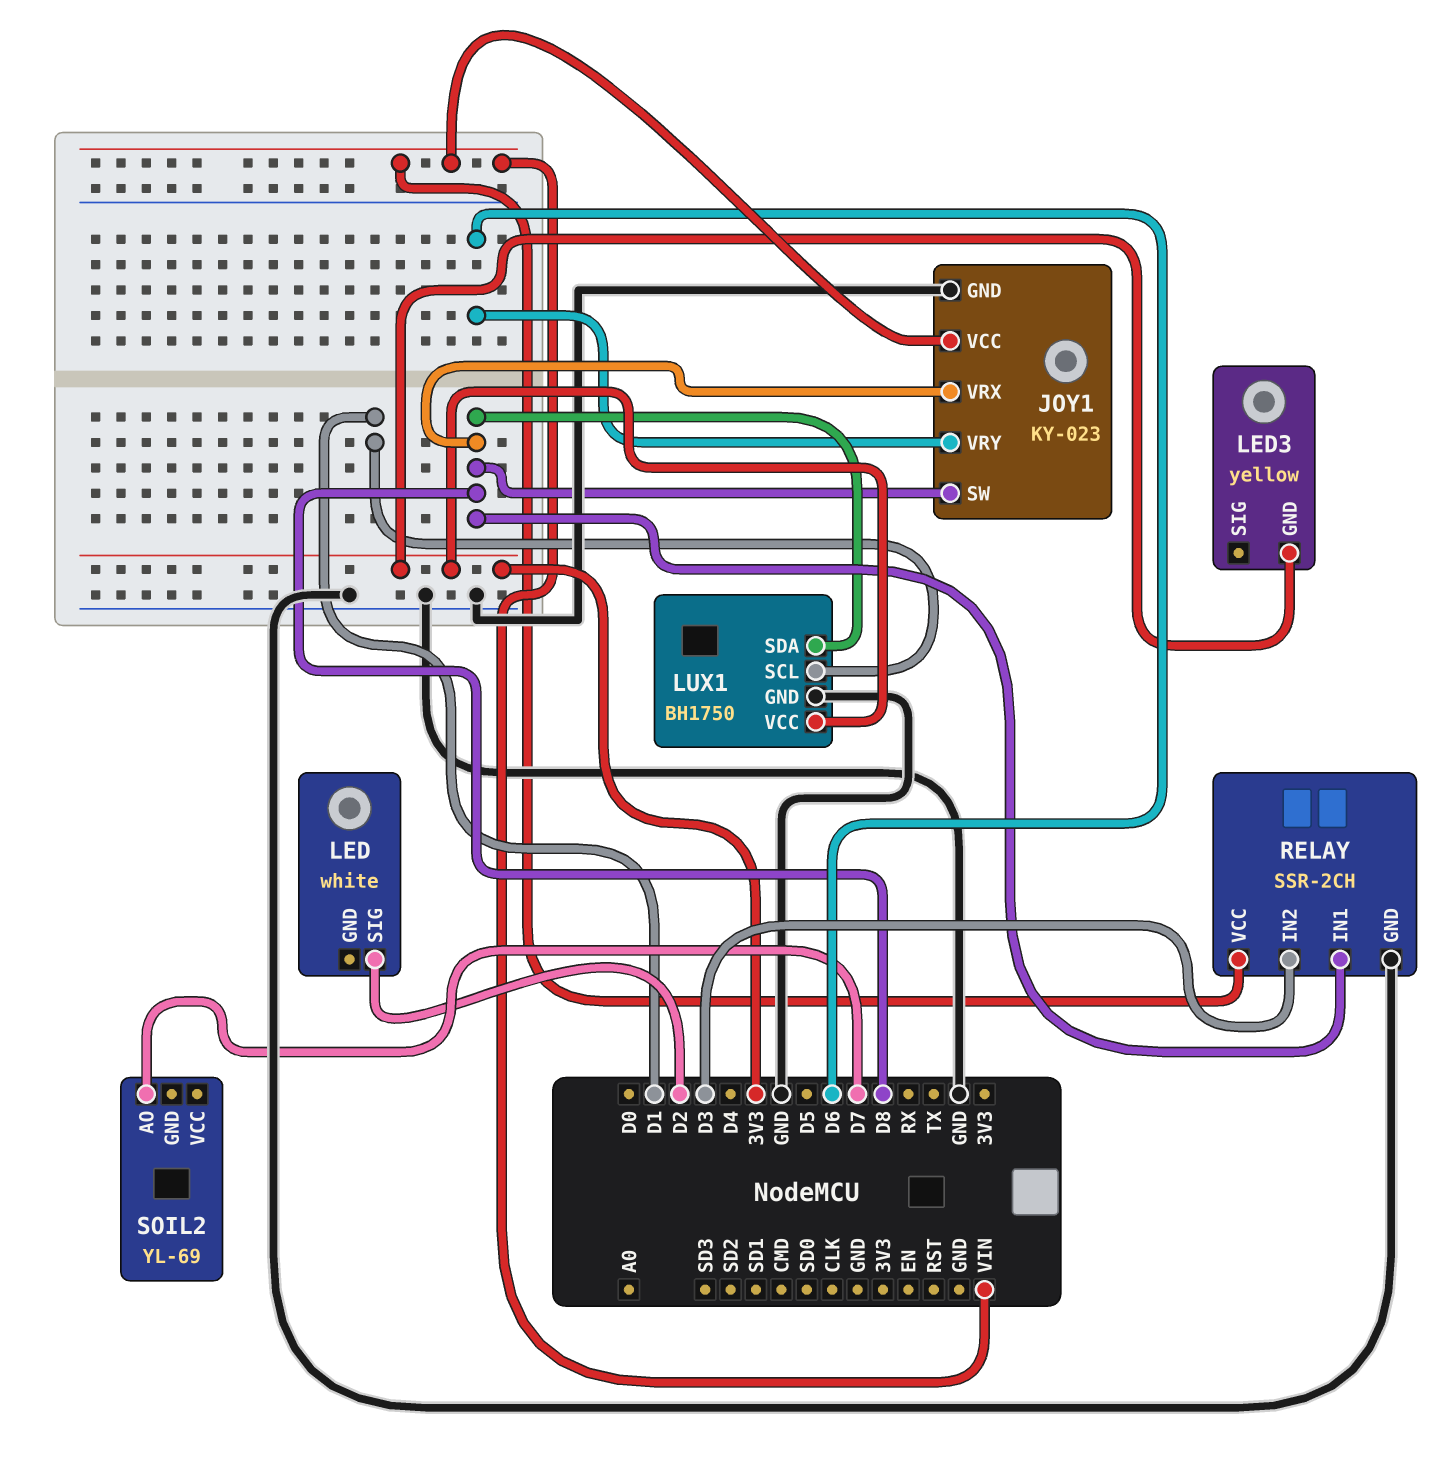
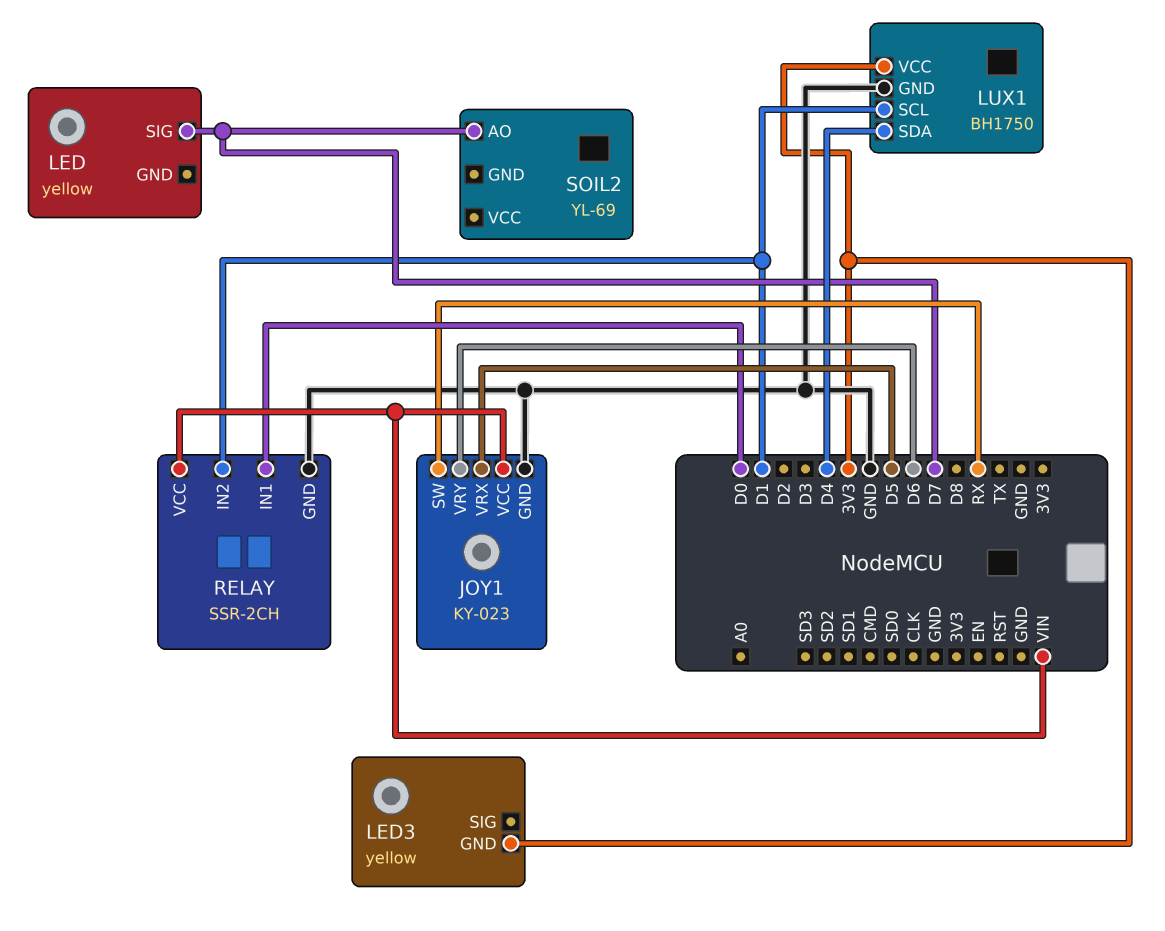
JOY1 pin SW: D8 -> RX
JOY1 pin VRX: D8 -> D5
LED: white -> yellow
LED pin SIG: D2 -> D7
LUX1 pin SDA: D8 -> D4
RELAY pin IN1: D8 -> D0
RELAY pin IN2: D3 -> D1

